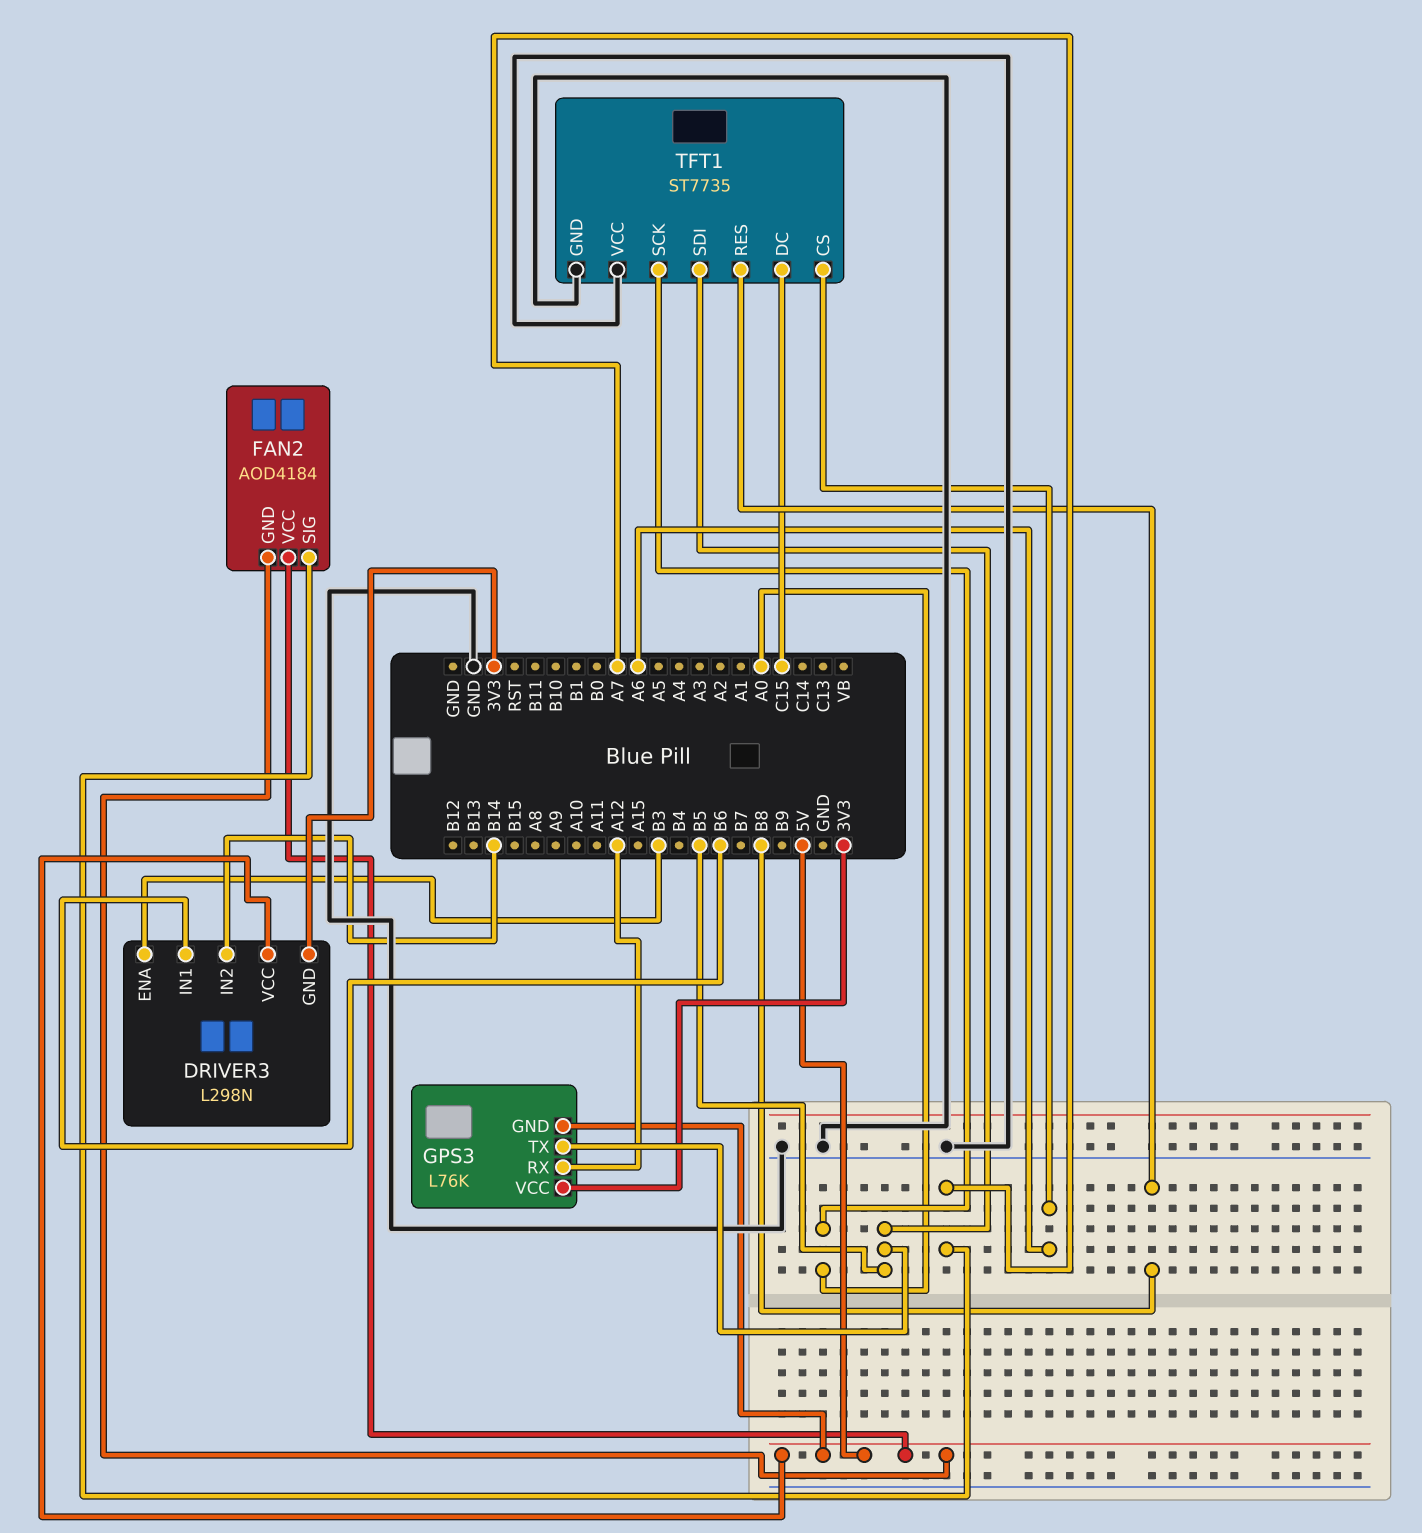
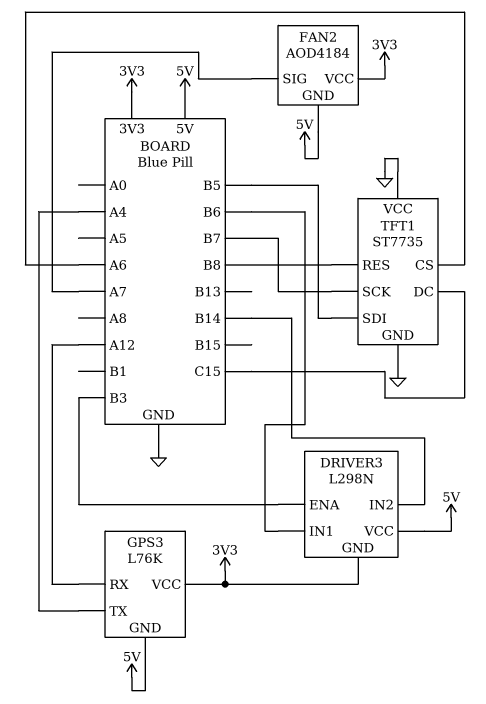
FAN2 pin VCC: 5V -> 3V3
GPS3 pin TX: B5 -> A4
TFT1 pin SCK: A0 -> B7

